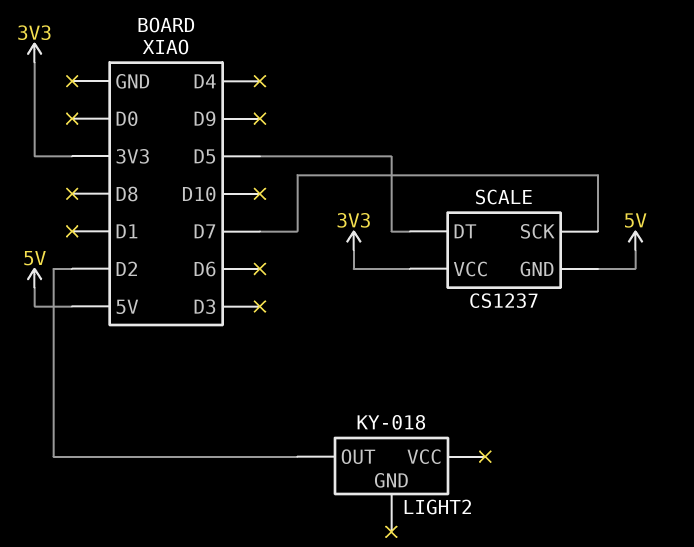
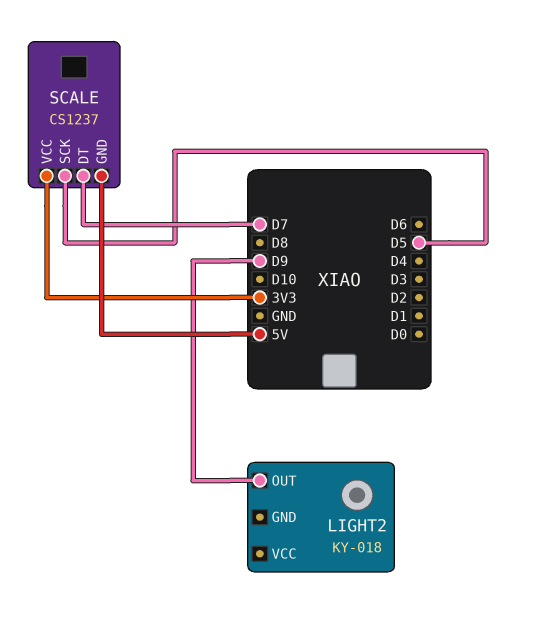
LIGHT2 pin OUT: D2 -> D9
SCALE pin DT: D5 -> D7
SCALE pin SCK: D7 -> D5

